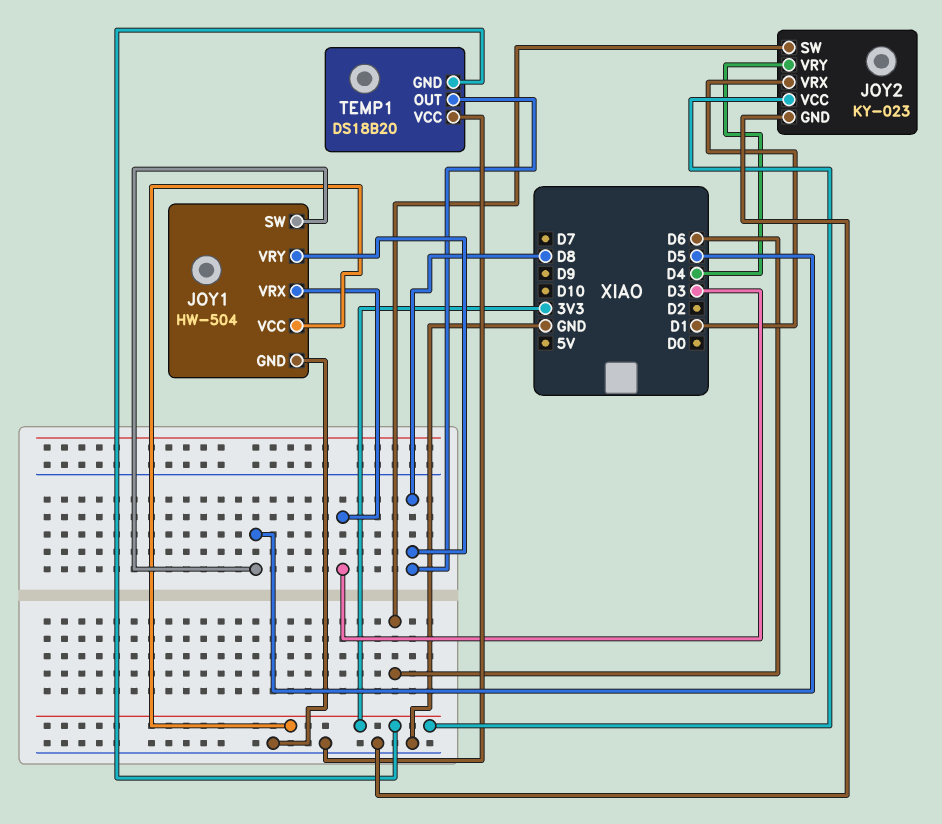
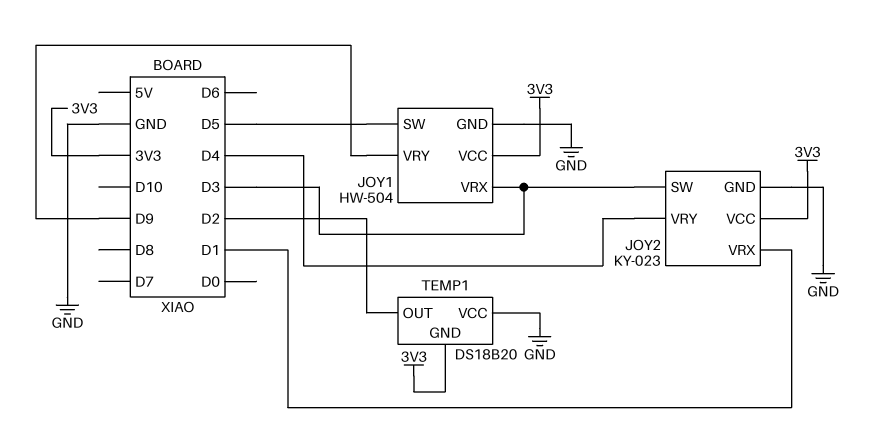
JOY1 pin VRY: D8 -> D9
JOY2 pin SW: D6 -> D3
TEMP1 pin OUT: D8 -> D2

